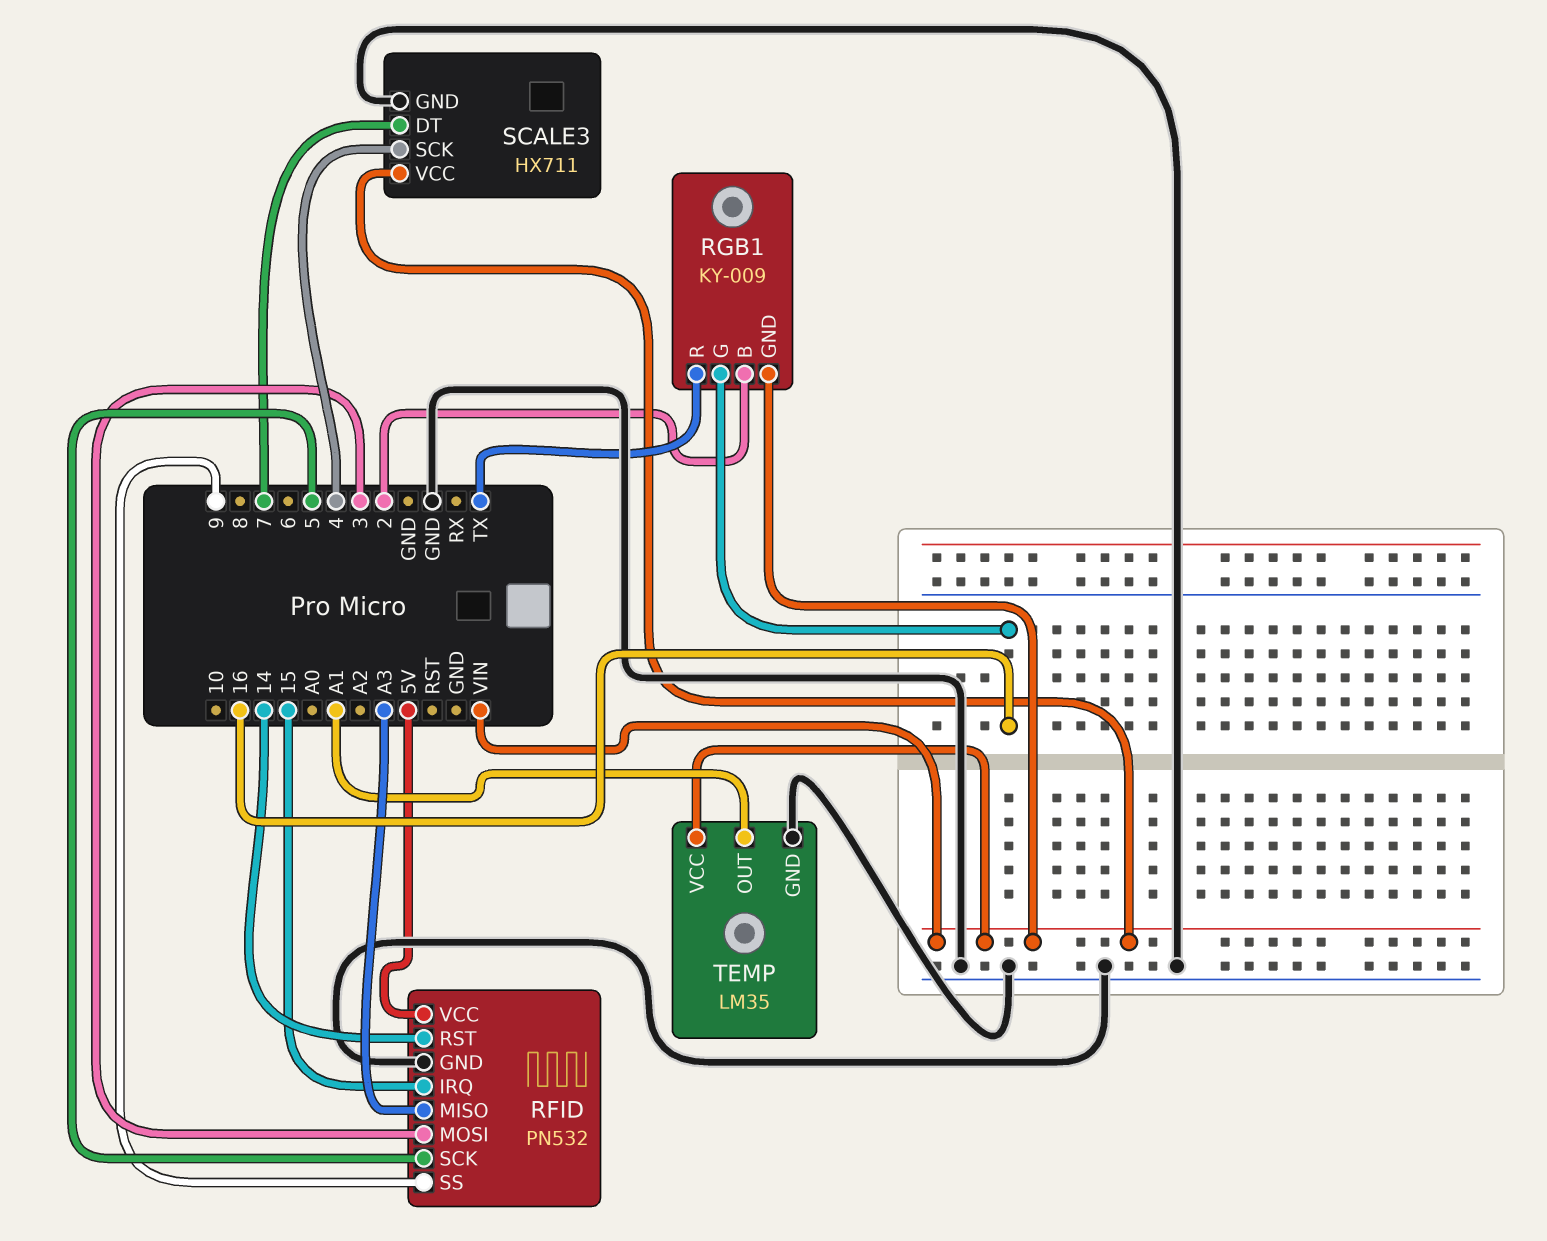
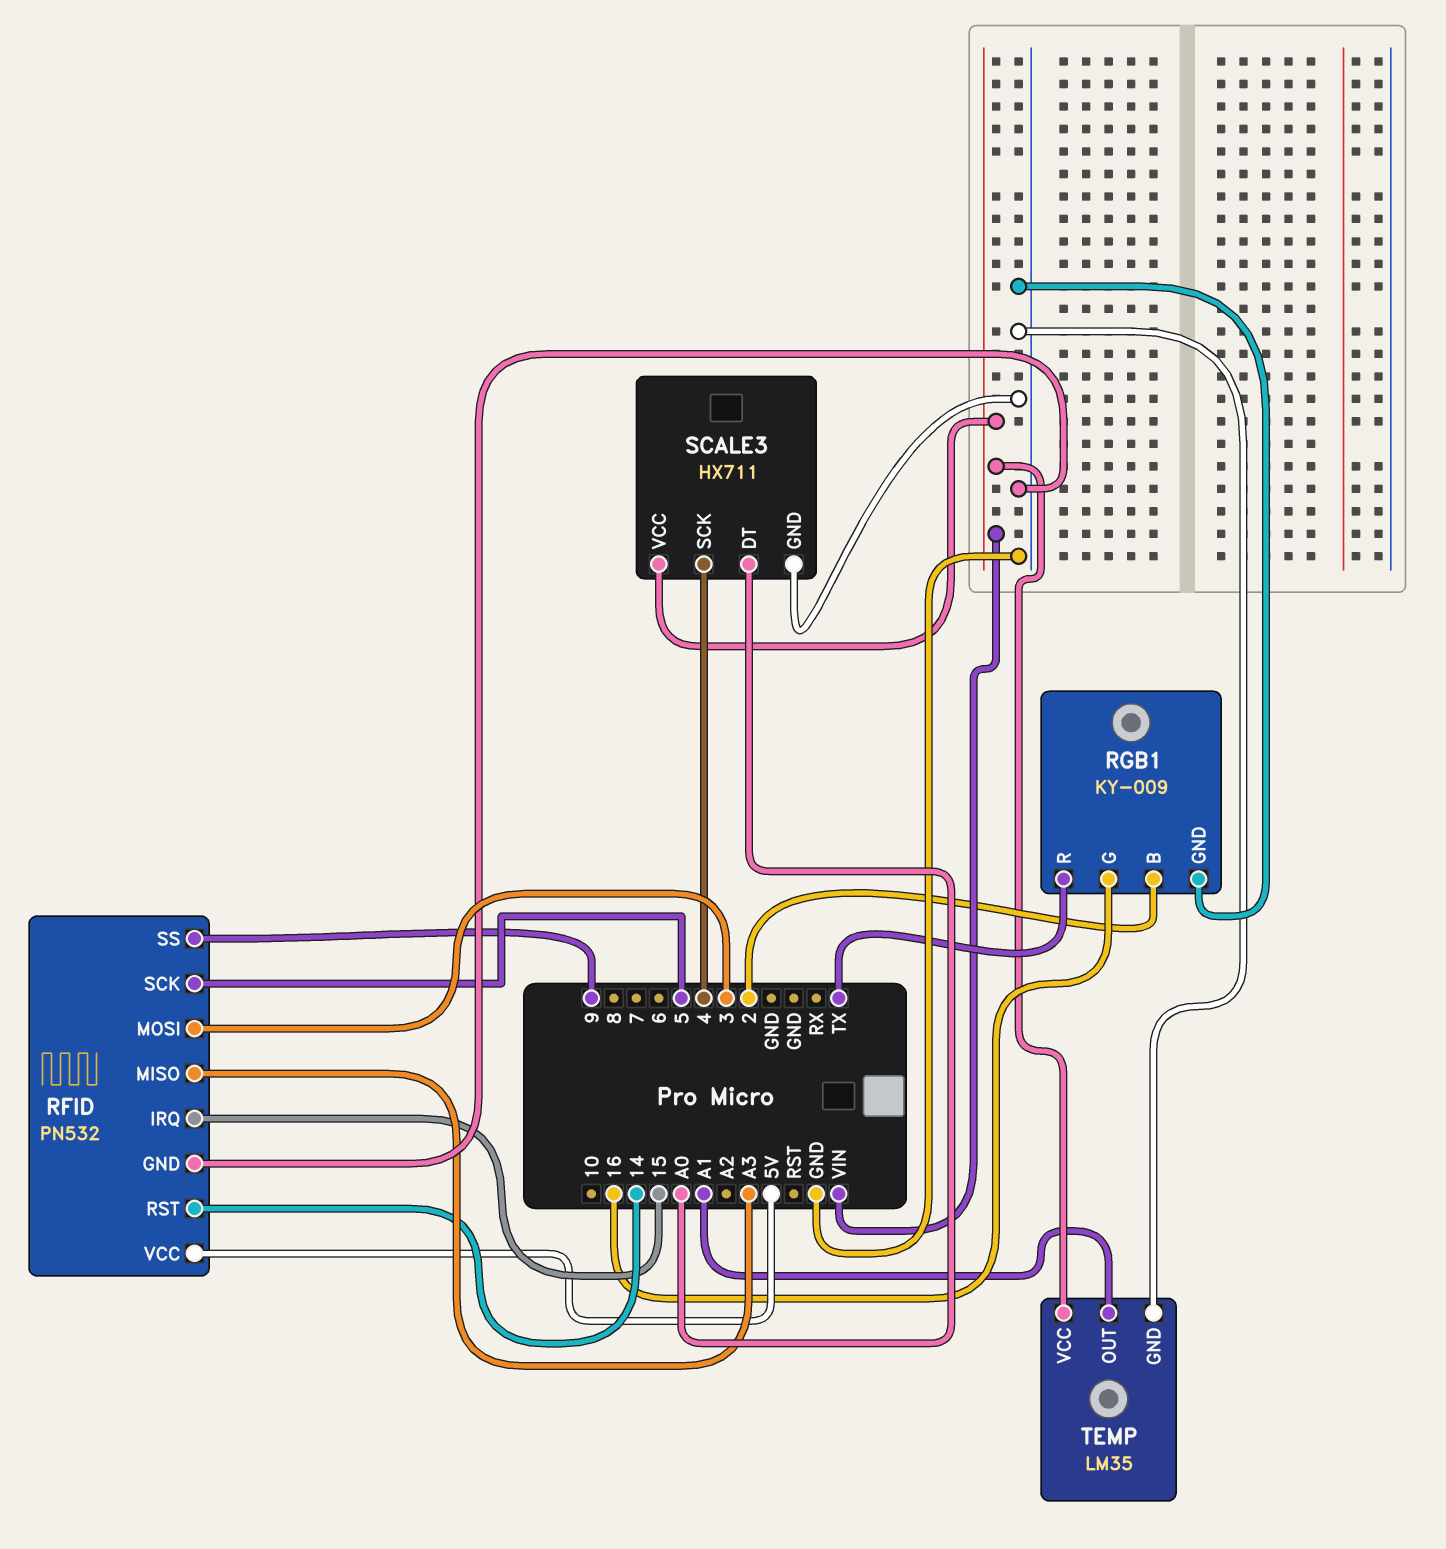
RGB1 pin GND: VIN -> GND
SCALE3 pin DT: 7 -> A0

